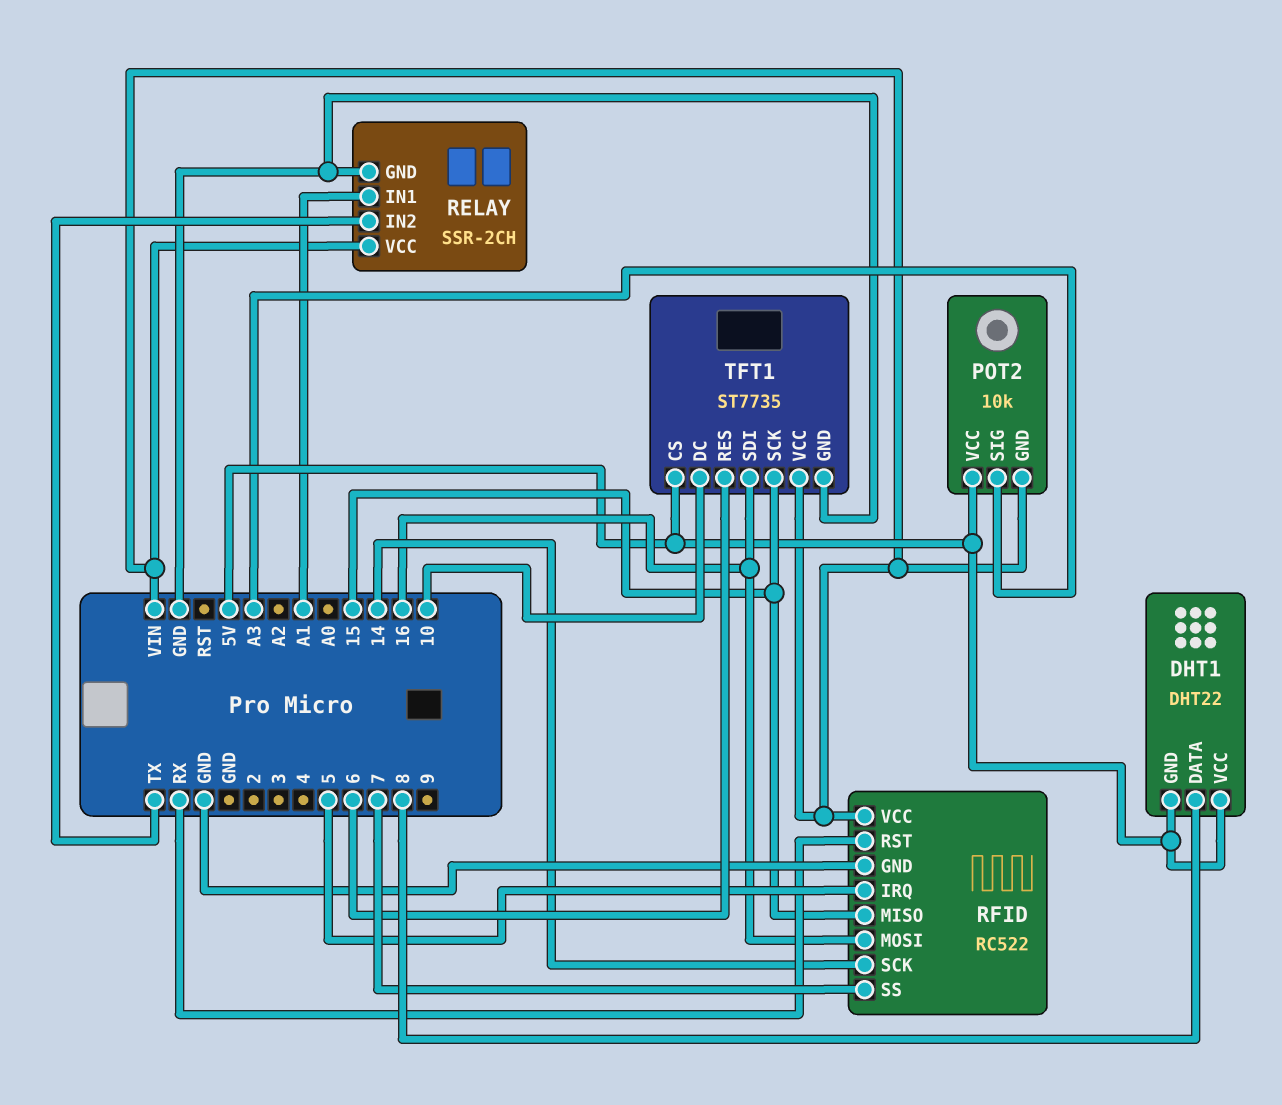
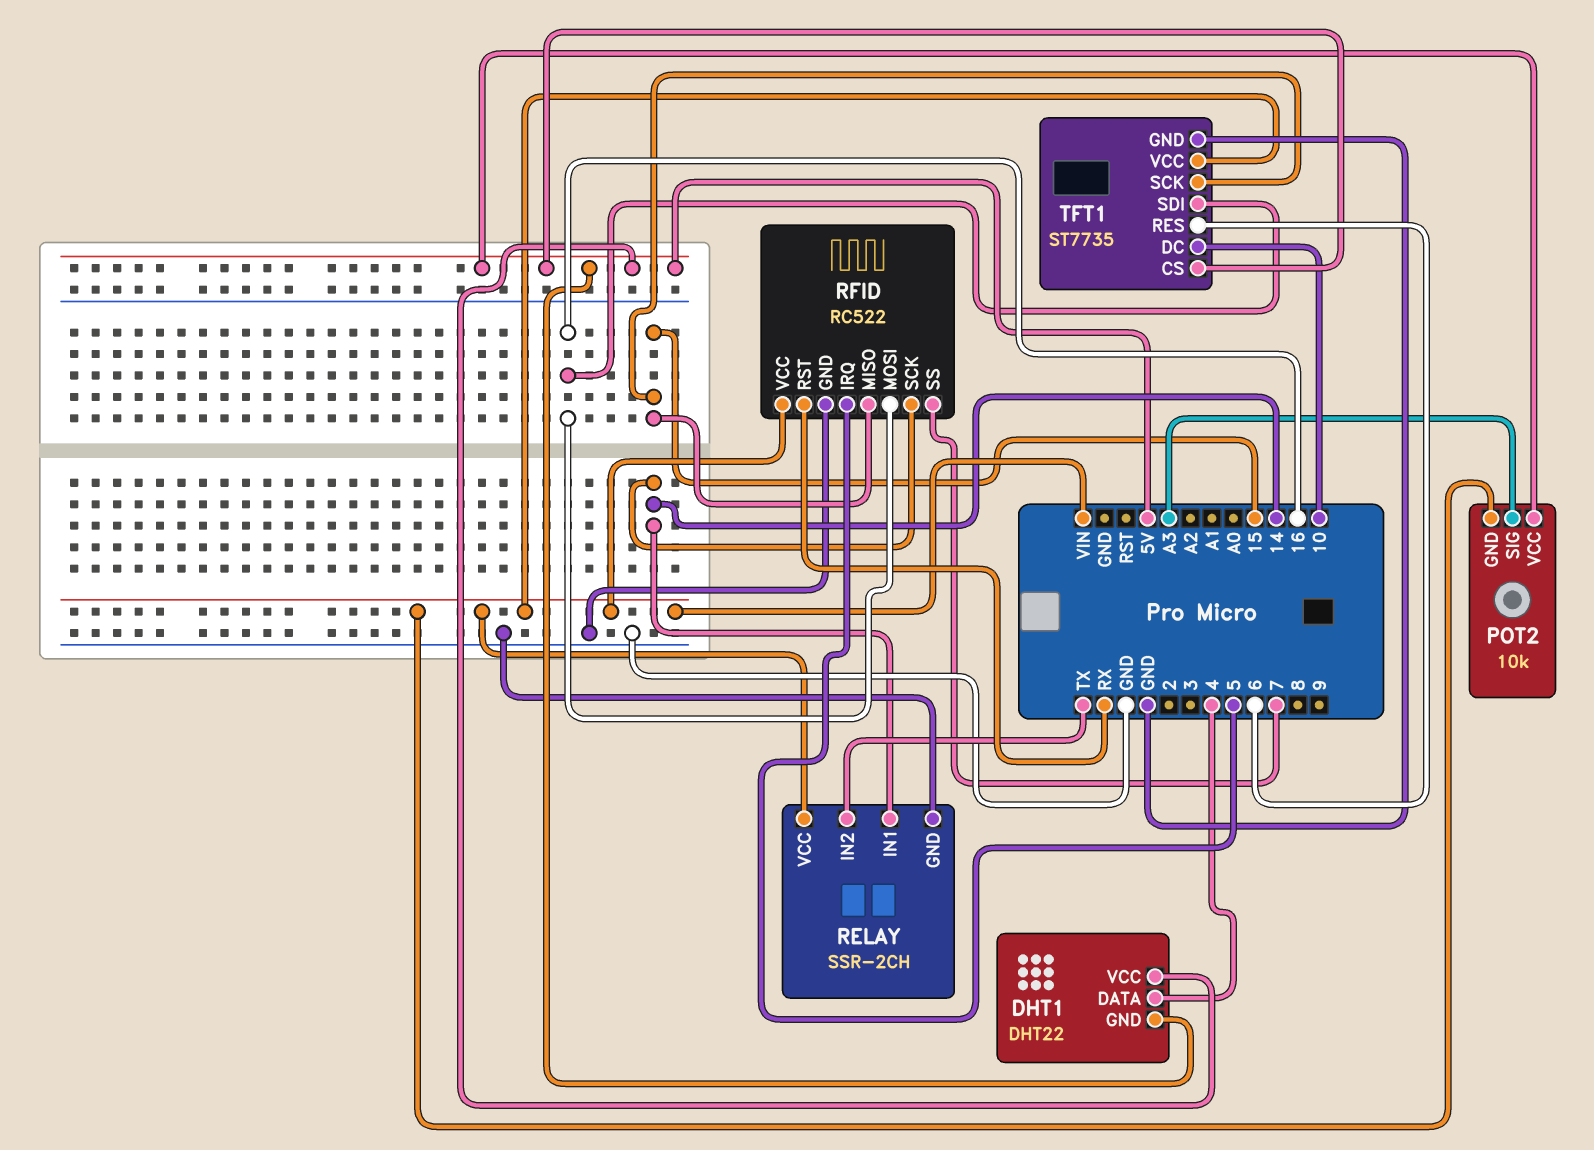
DHT1 pin DATA: 8 -> 4
RELAY pin IN1: A1 -> 14

